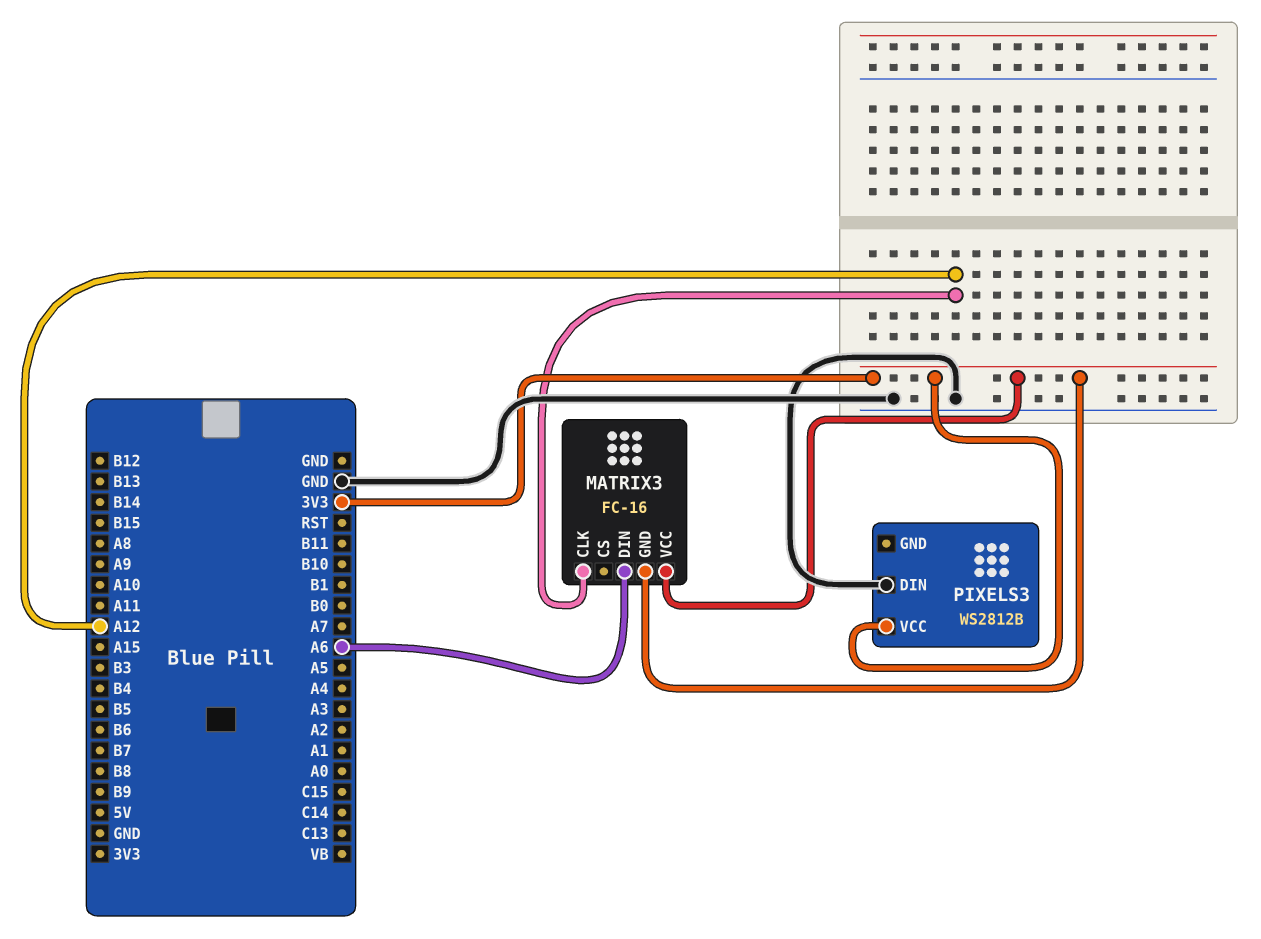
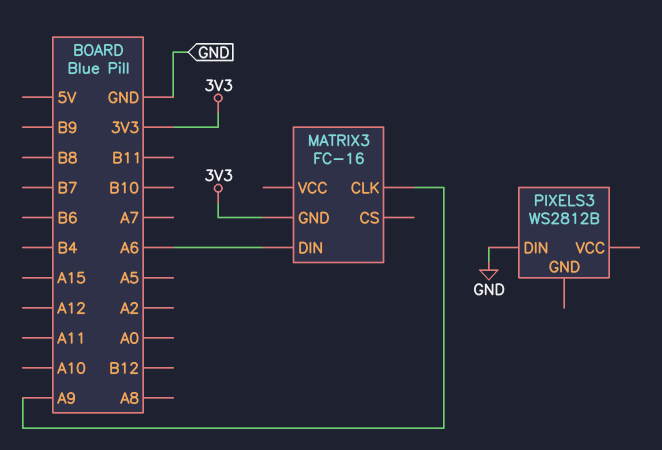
MATRIX3 pin CLK: A12 -> A9
MATRIX3 pin VCC: 3V3 -> none
PIXELS3 pin VCC: 3V3 -> none

